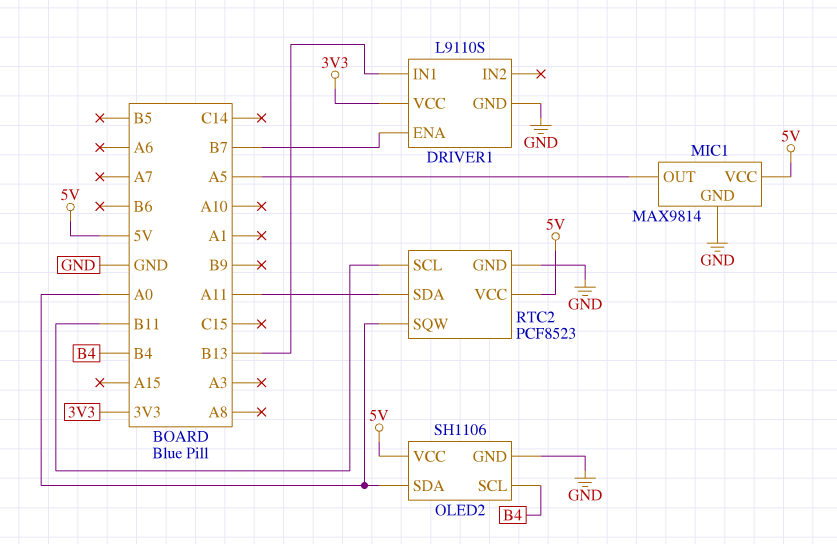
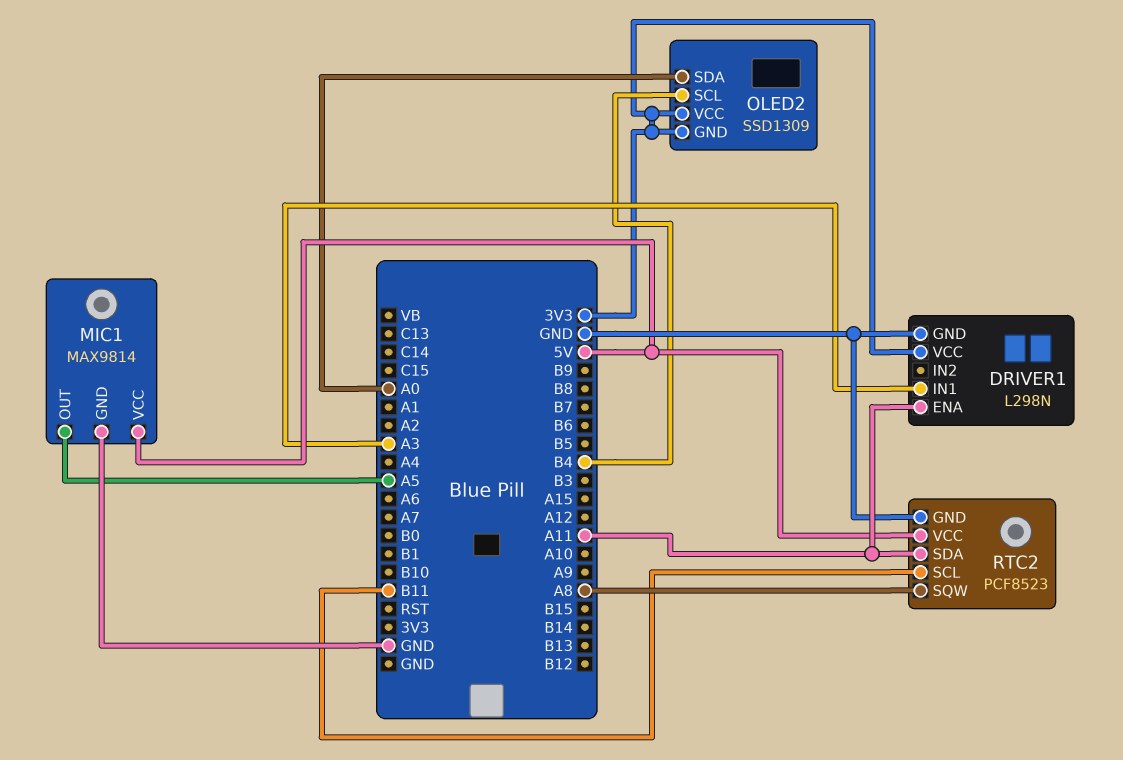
DRIVER1: L9110S -> L298N
DRIVER1 pin ENA: B7 -> A11
DRIVER1 pin IN1: B13 -> A3
OLED2: SH1106 -> SSD1309
OLED2 pin GND: GND -> 3V3
OLED2 pin VCC: 5V -> 3V3
RTC2 pin SQW: A0 -> A8

